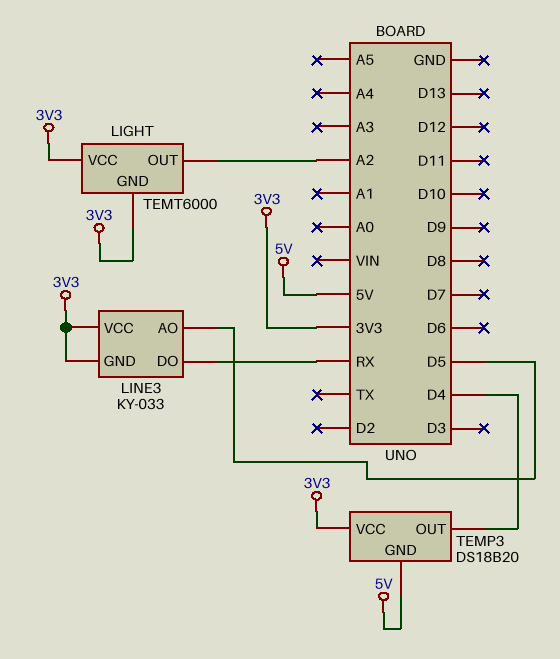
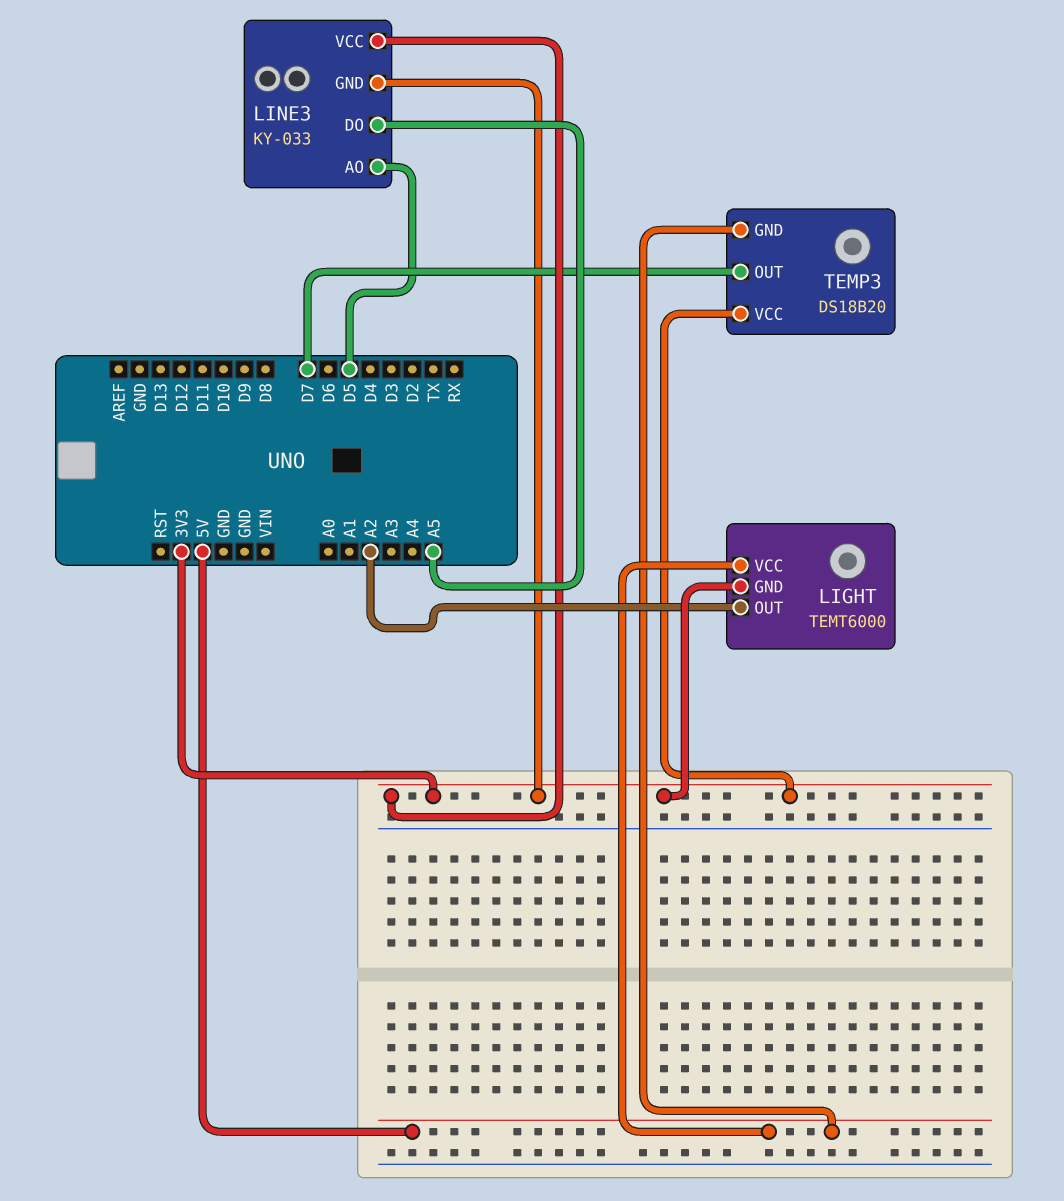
LIGHT pin VCC: 3V3 -> 5V
LINE3 pin DO: RX -> A5
TEMP3 pin OUT: D4 -> D7

